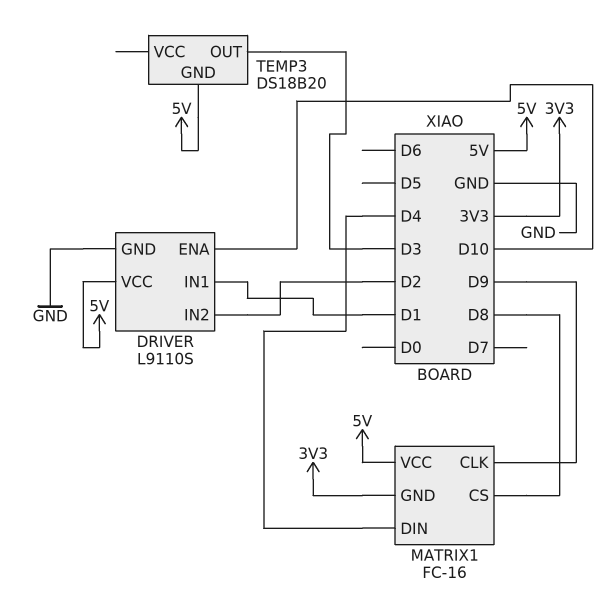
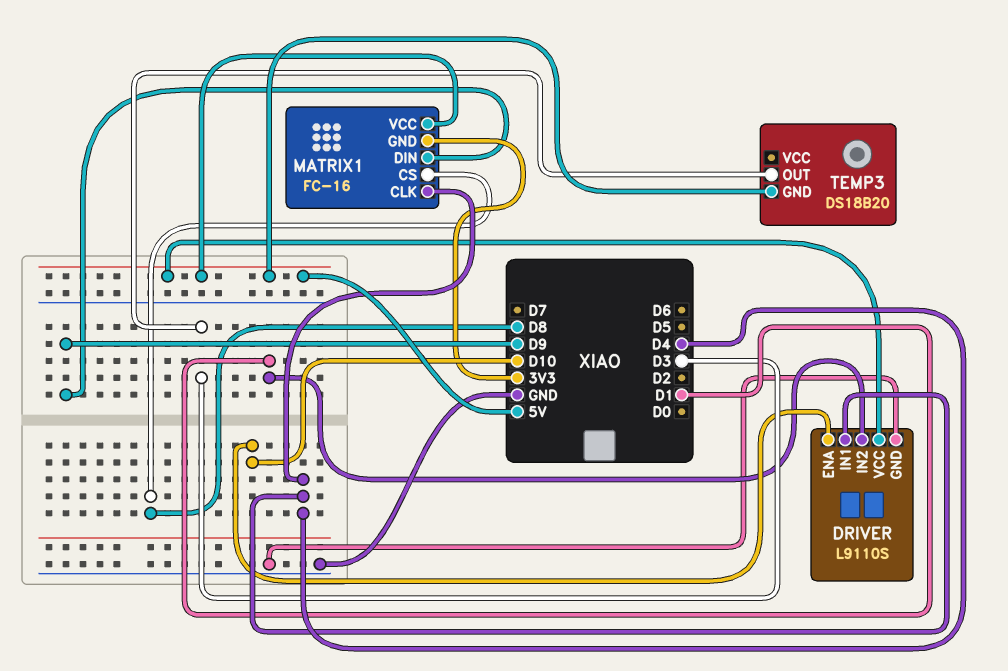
DRIVER pin IN1: D1 -> D4
DRIVER pin IN2: D2 -> D1
MATRIX1 pin CLK: D9 -> D4
MATRIX1 pin DIN: D4 -> D9

